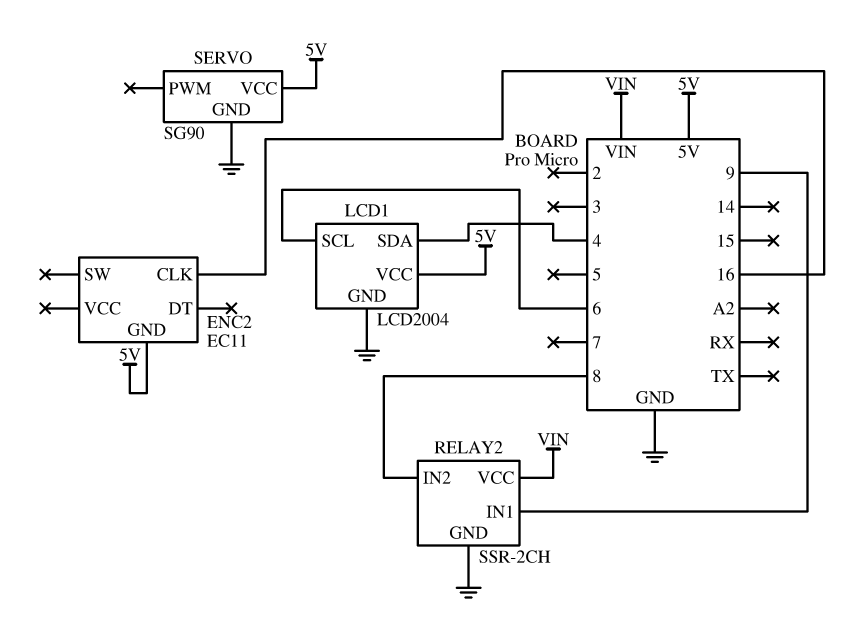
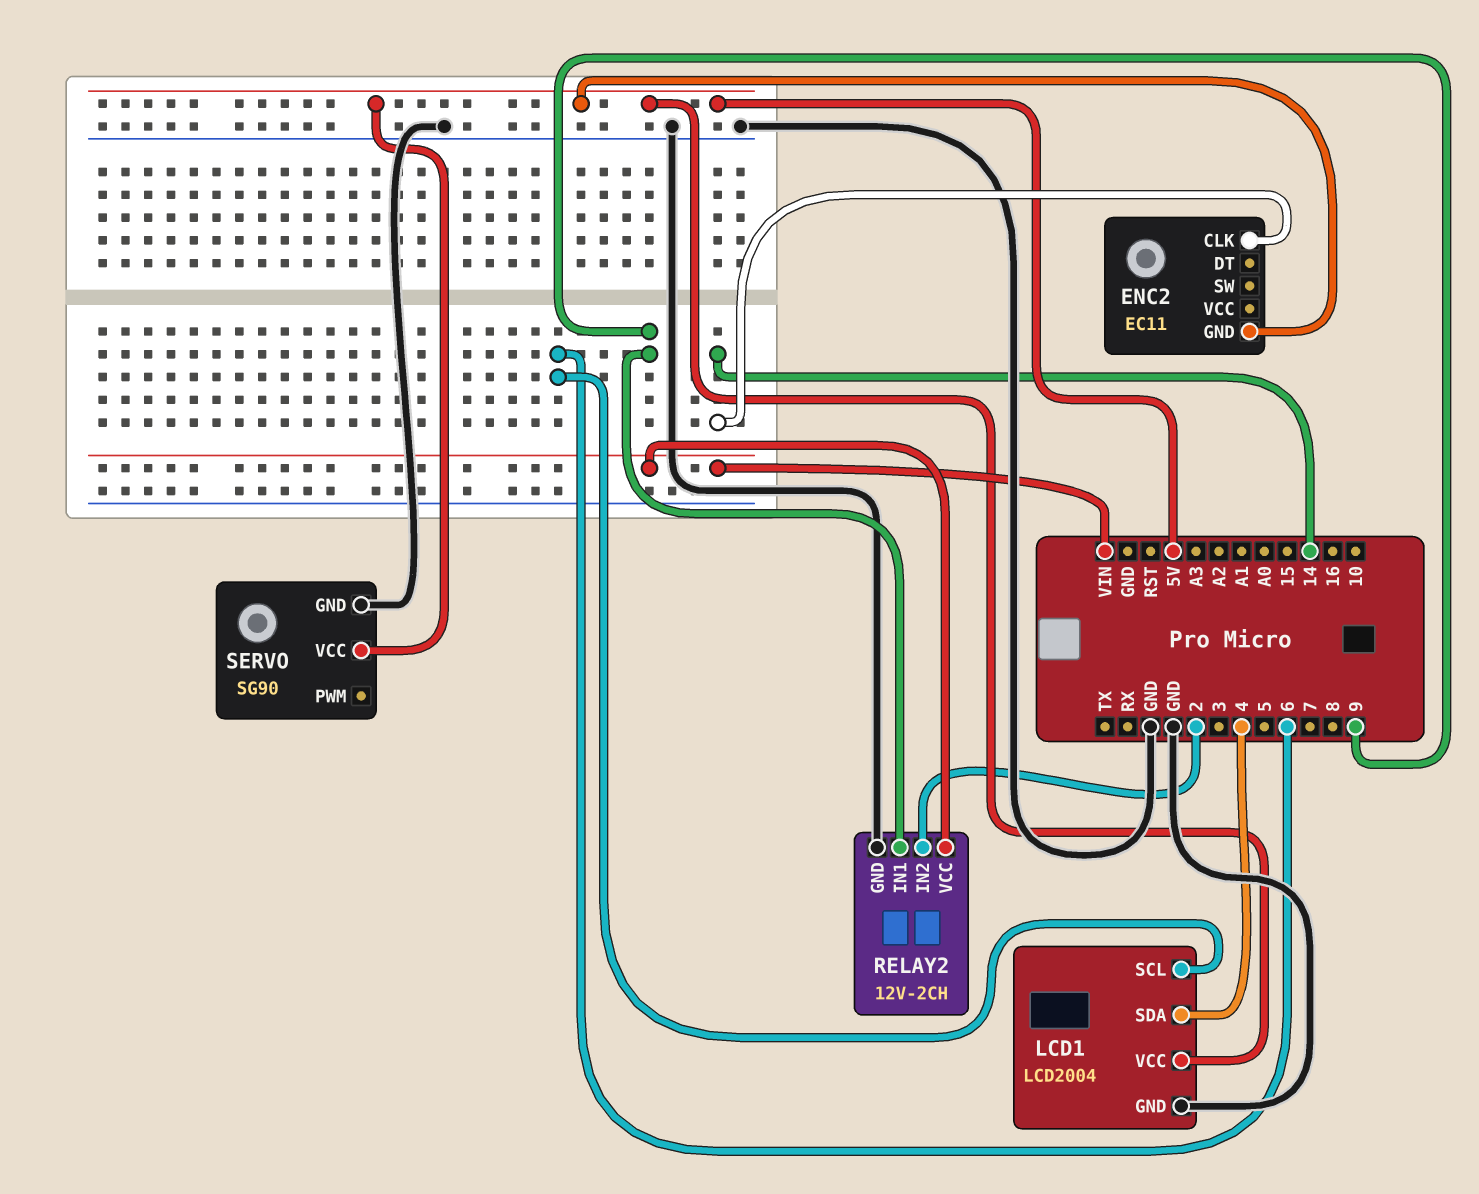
ENC2 pin CLK: 16 -> 14
RELAY2: SSR-2CH -> 12V-2CH
RELAY2 pin IN2: 8 -> 2

